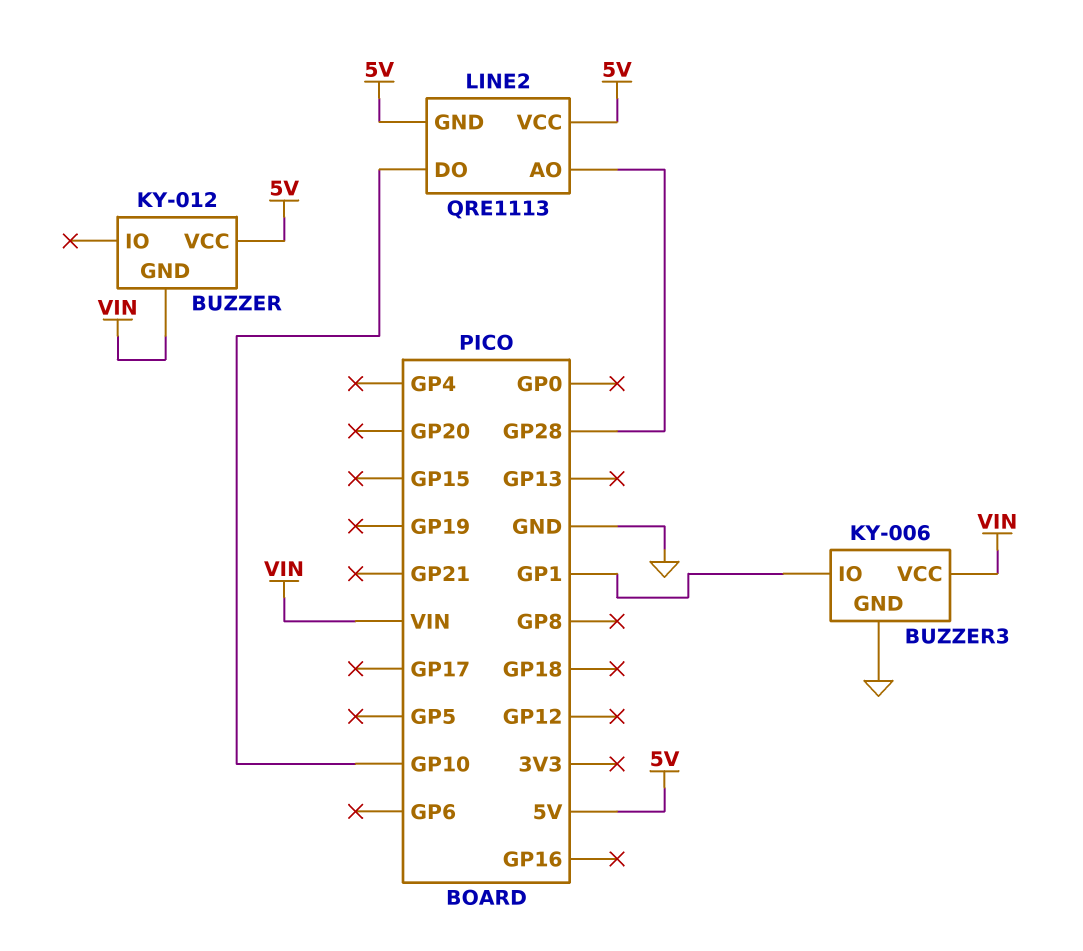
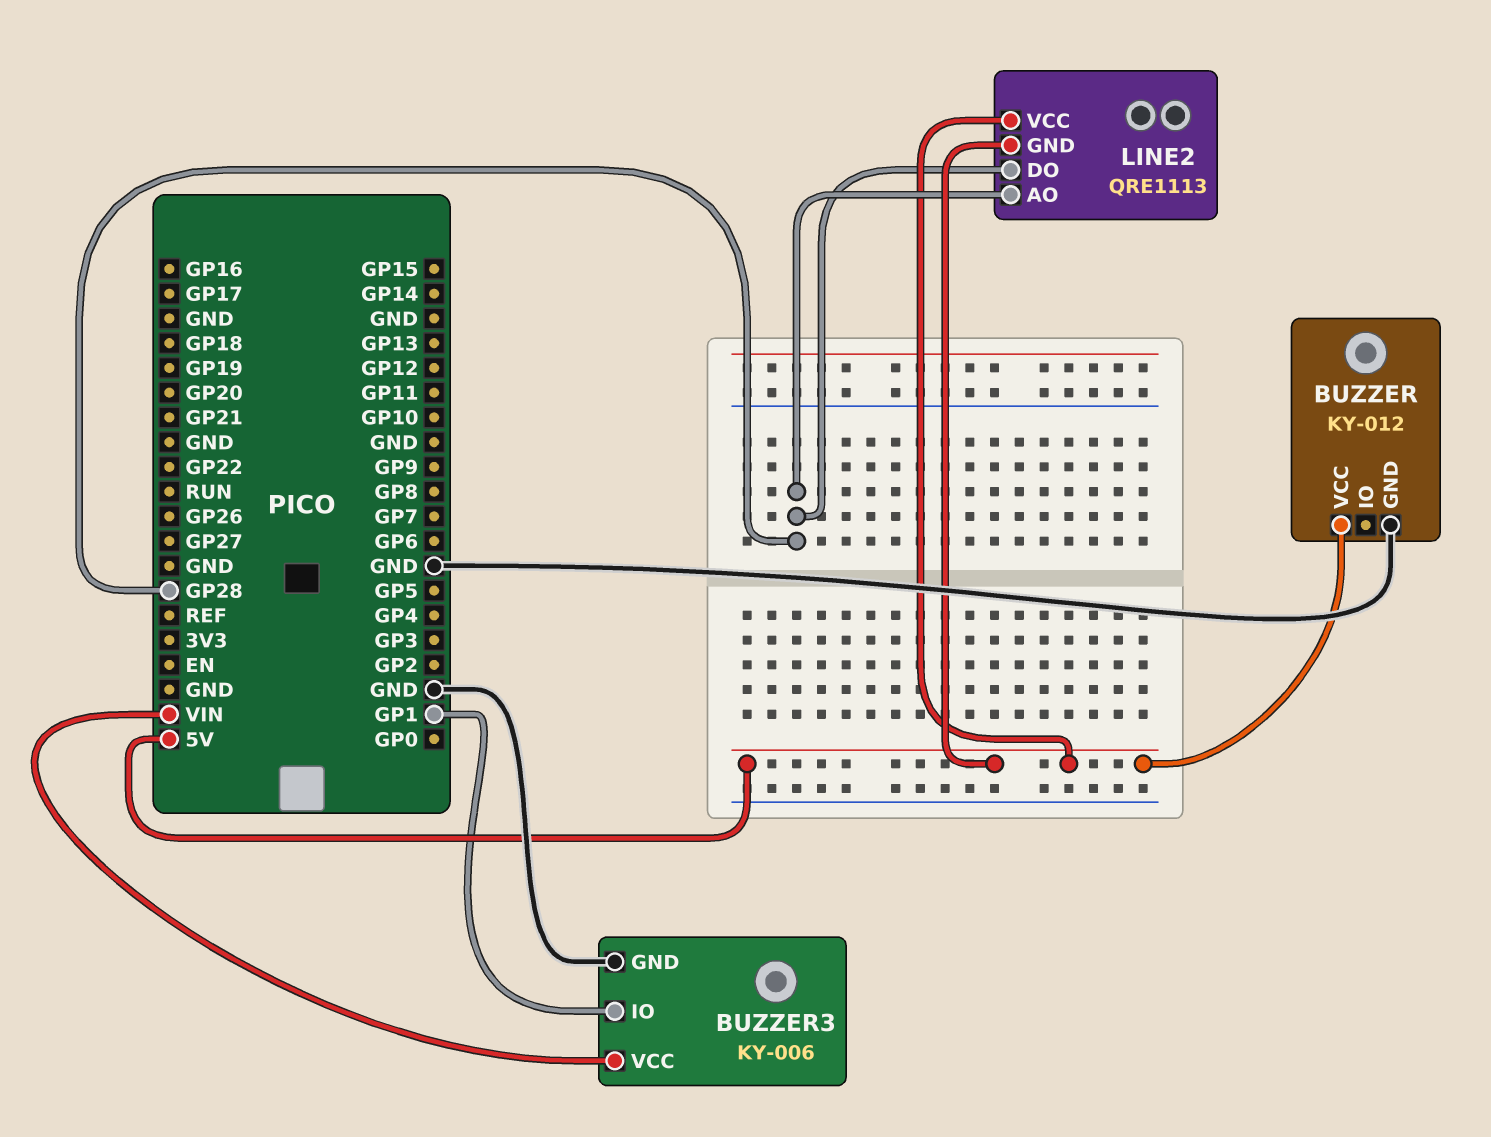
BUZZER pin GND: VIN -> GND
LINE2 pin DO: GP10 -> GP28

